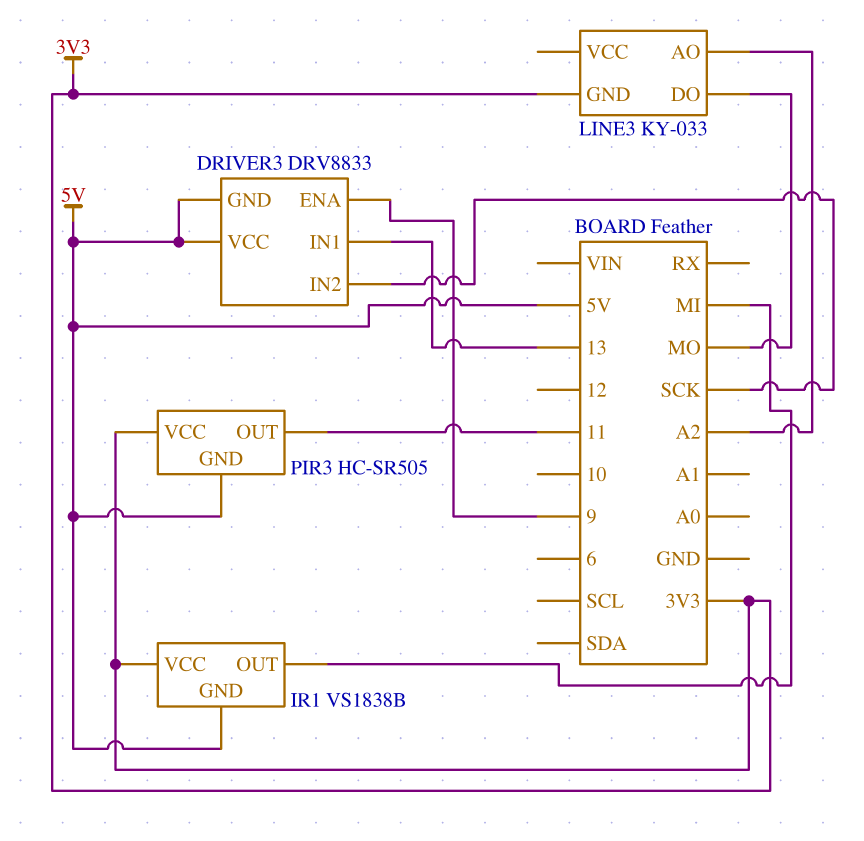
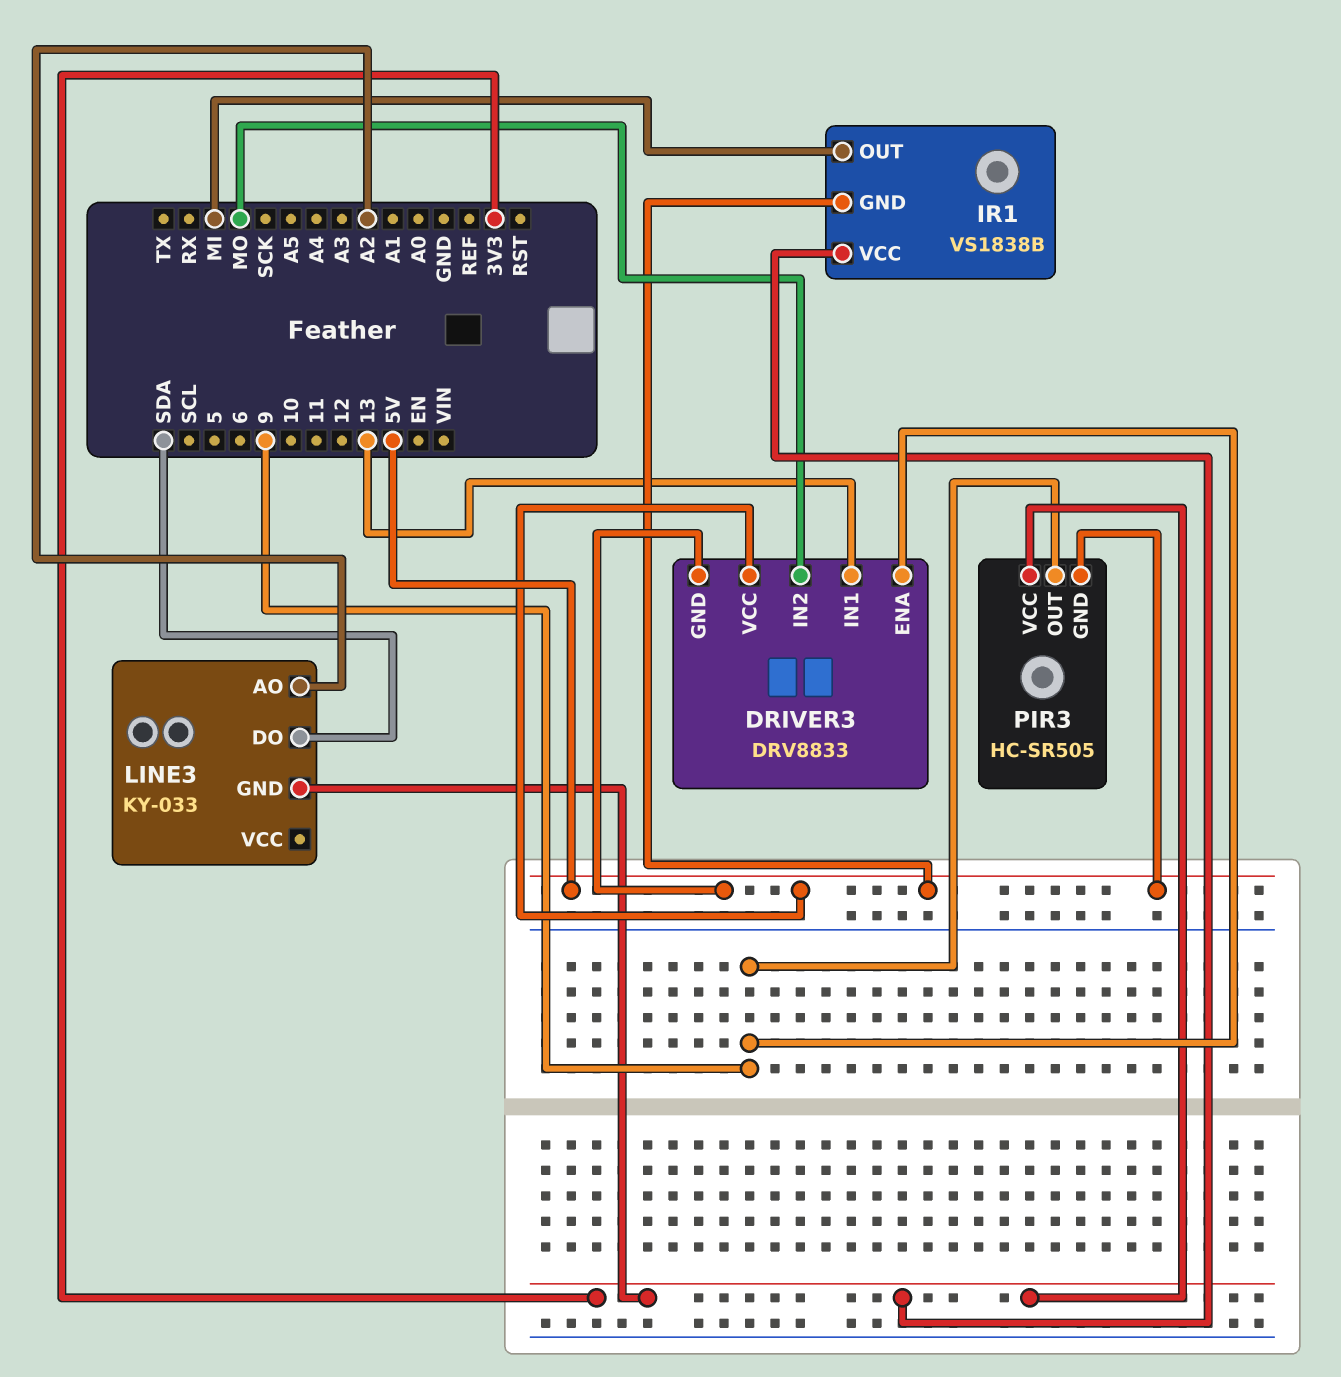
DRIVER3 pin IN2: SCK -> MO
LINE3 pin DO: MO -> SDA
PIR3 pin OUT: 11 -> 9

